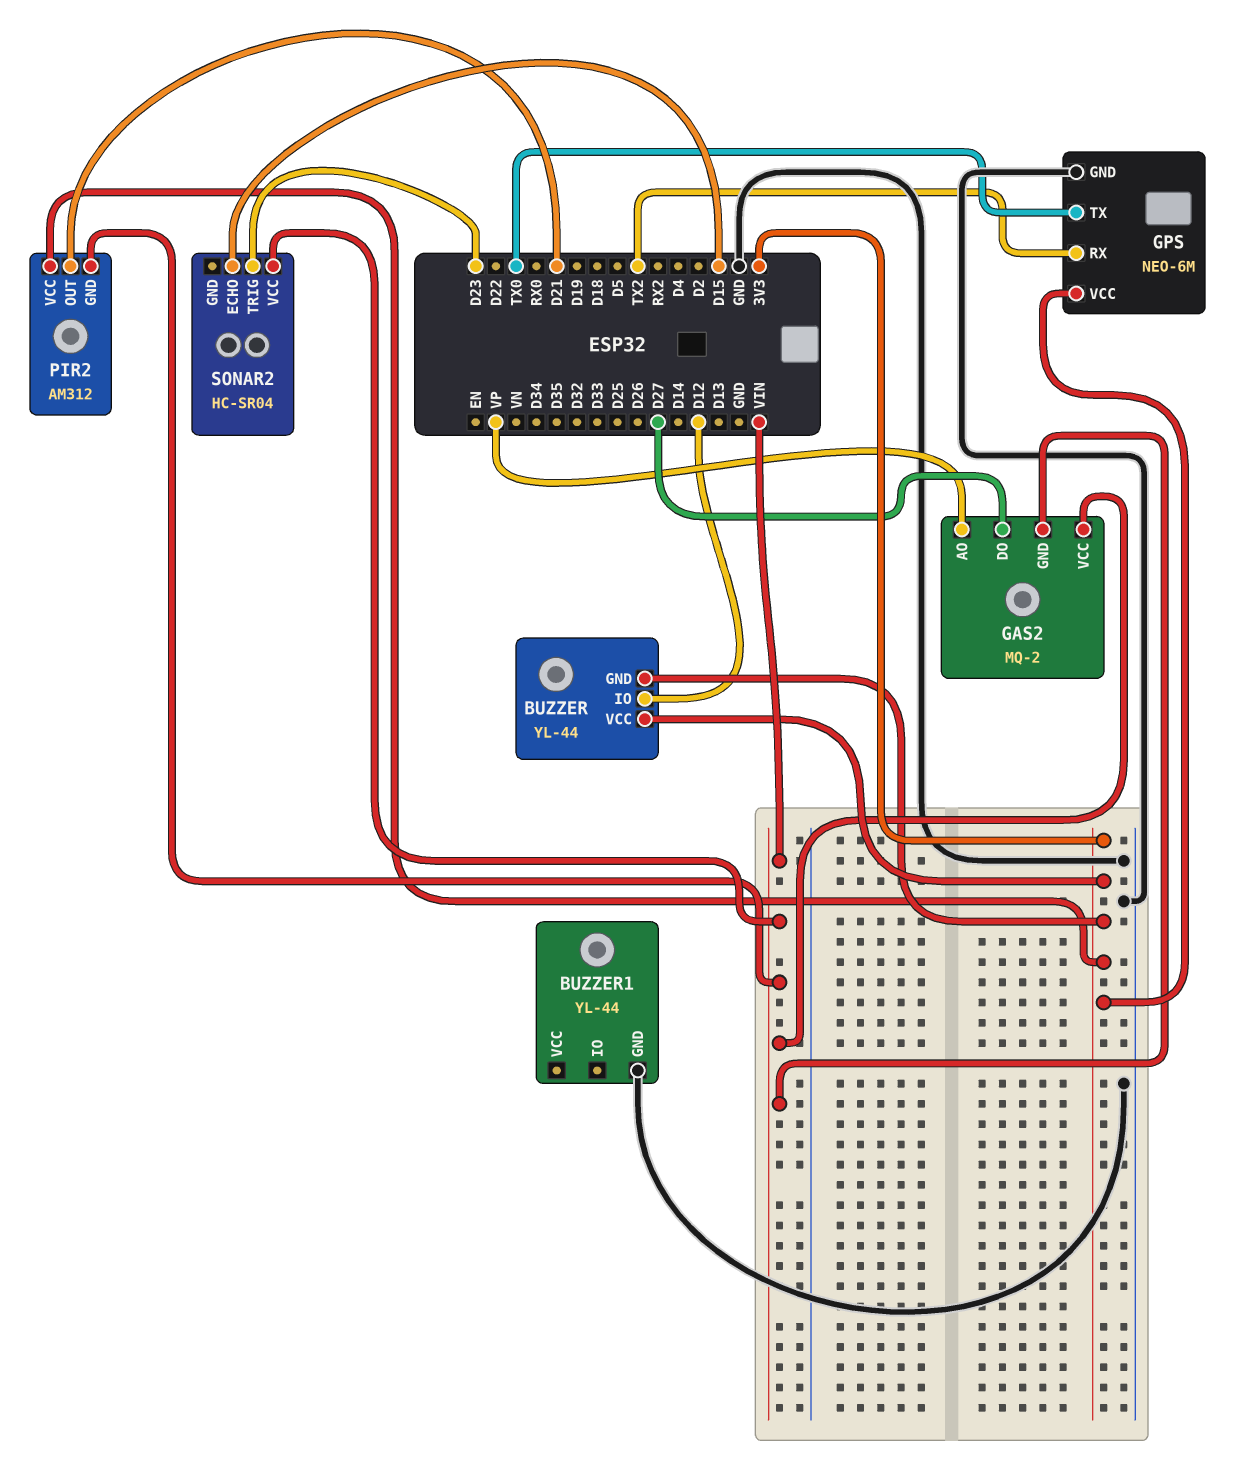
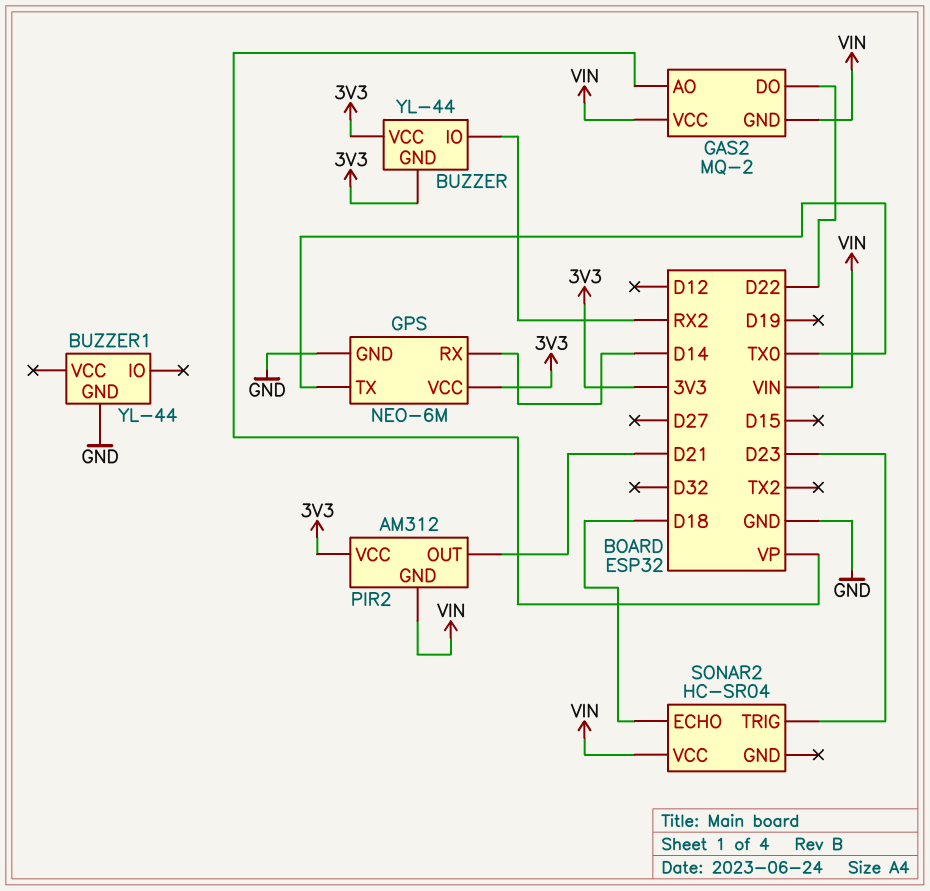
BUZZER pin IO: D12 -> RX2
GAS2 pin DO: D27 -> D22
GPS pin RX: TX2 -> D14
SONAR2 pin ECHO: D15 -> D18

